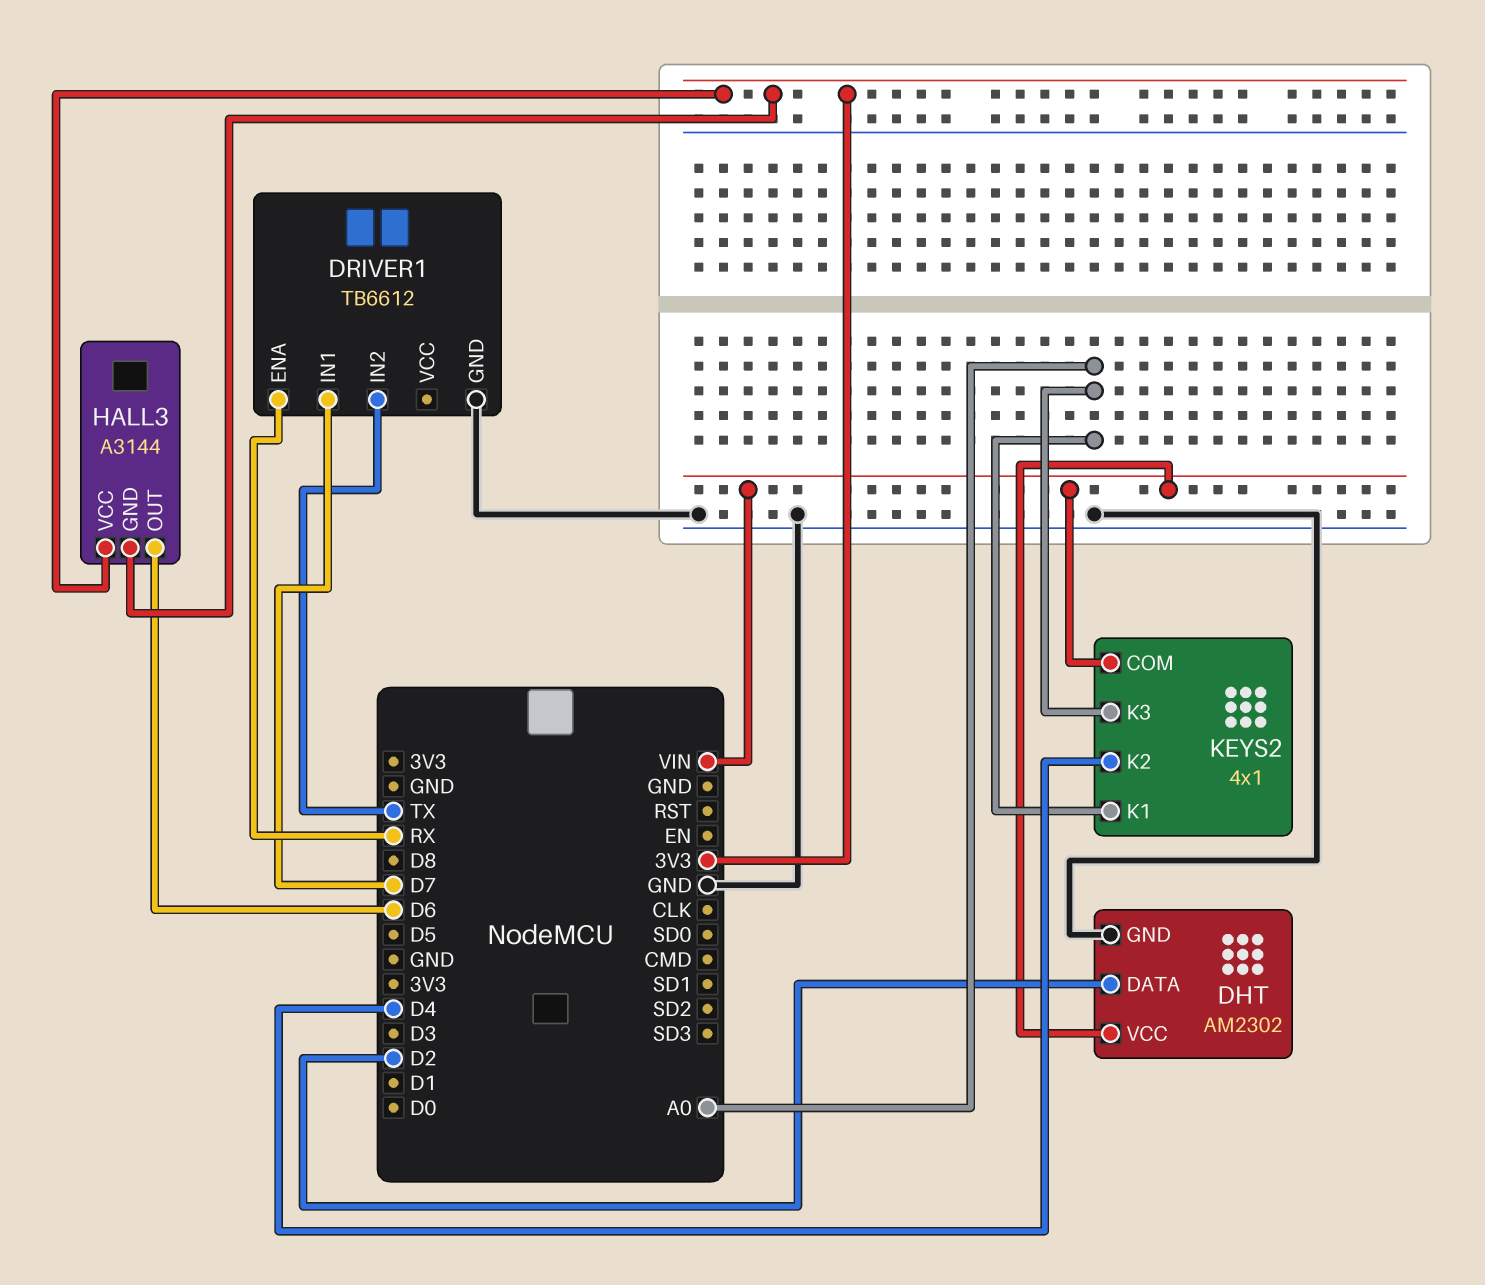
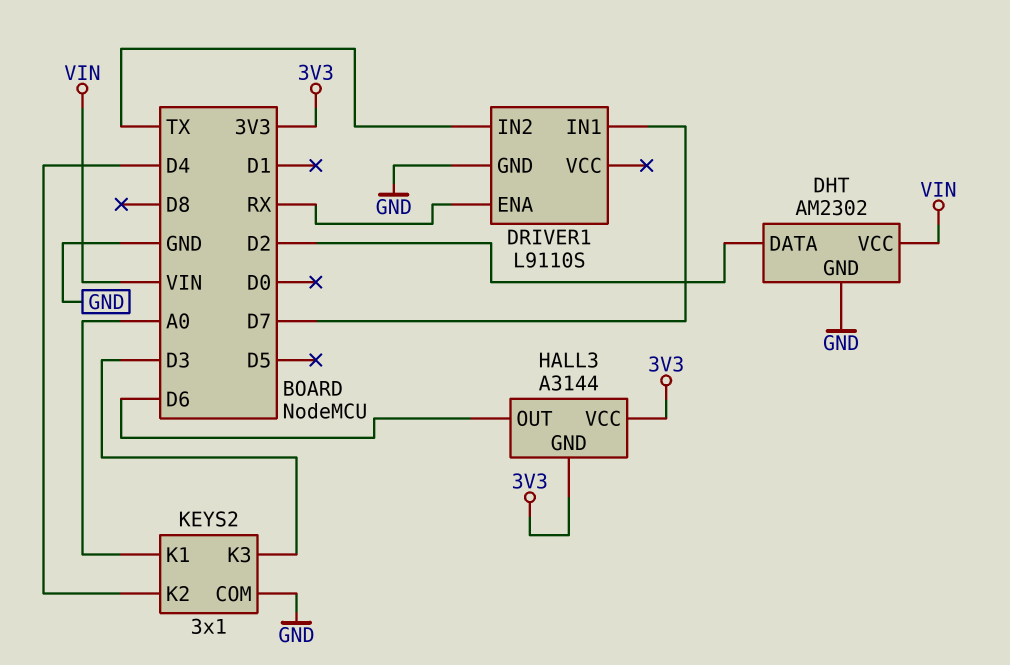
DRIVER1: TB6612 -> L9110S
KEYS2: 4x1 -> 3x1
KEYS2 pin COM: VIN -> GND
KEYS2 pin K3: A0 -> D3

